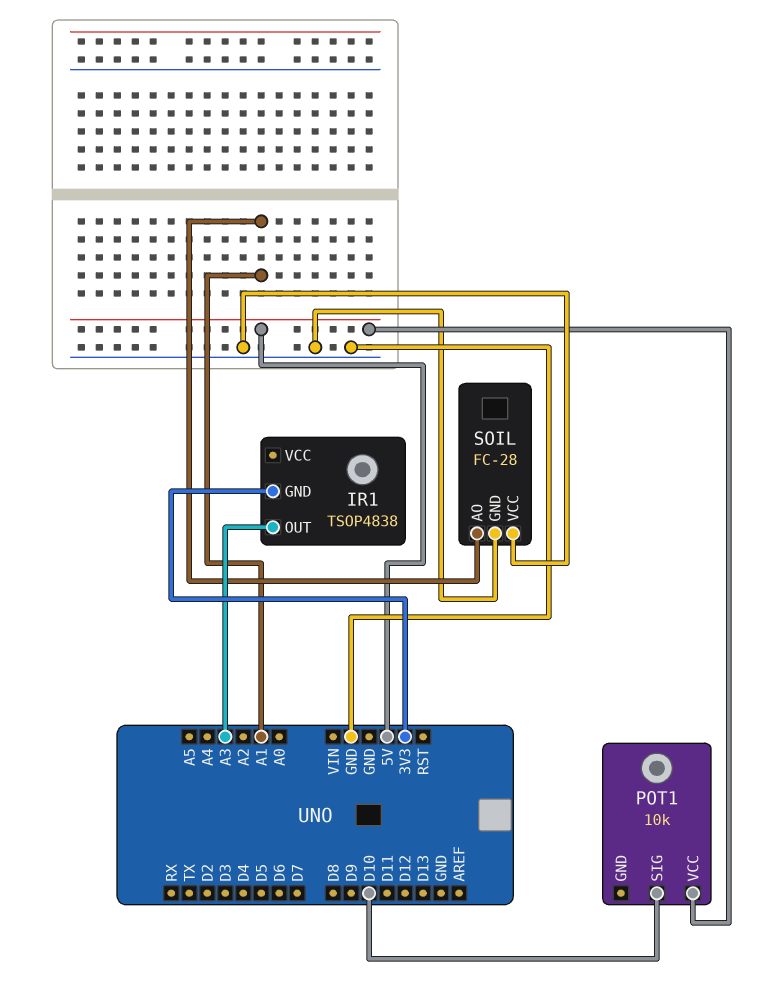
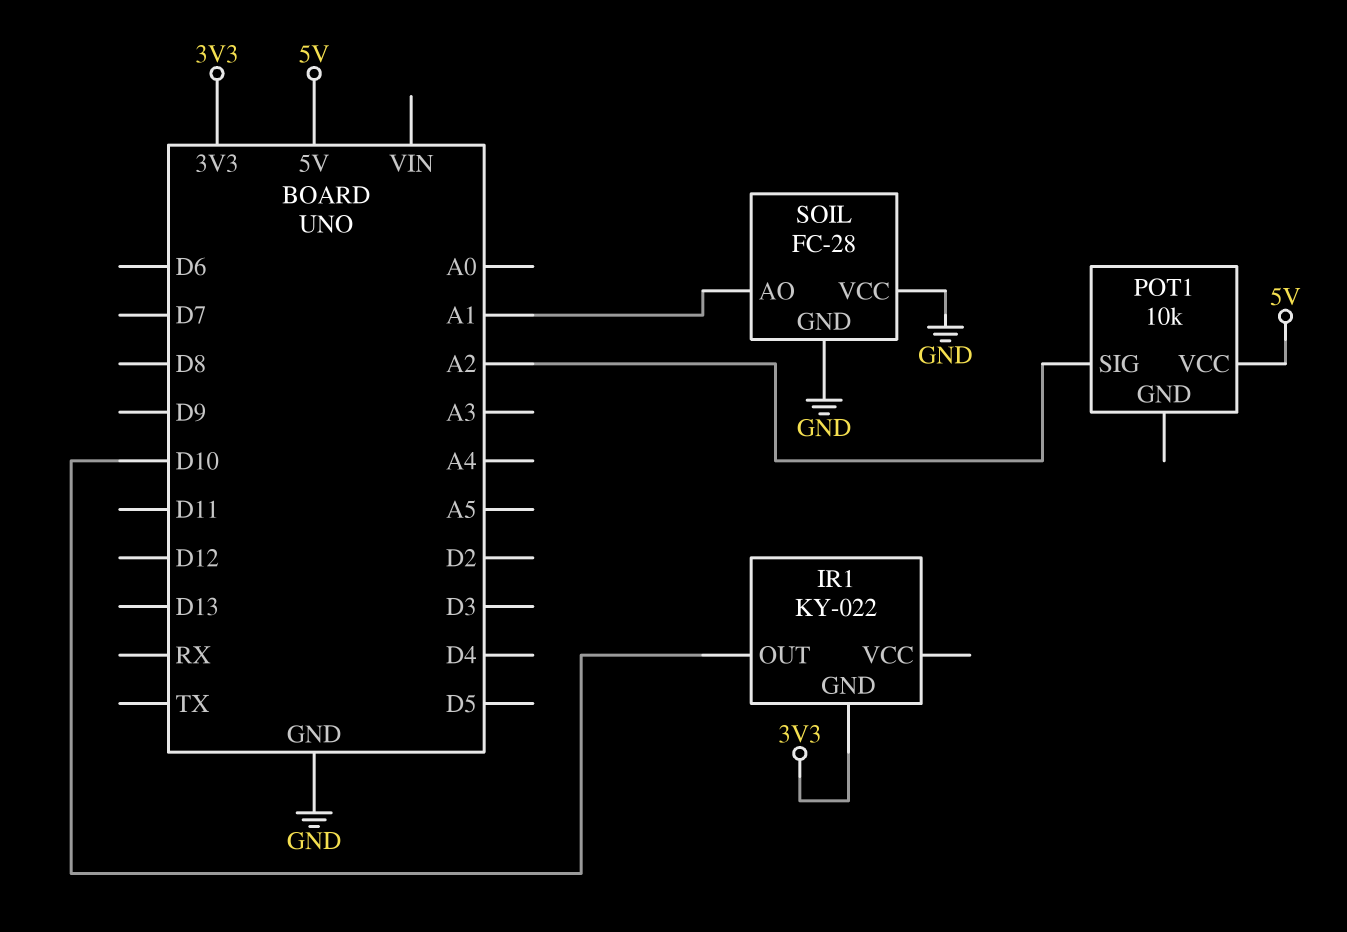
IR1: TSOP4838 -> KY-022
IR1 pin OUT: A3 -> D10
POT1 pin SIG: D10 -> A2

